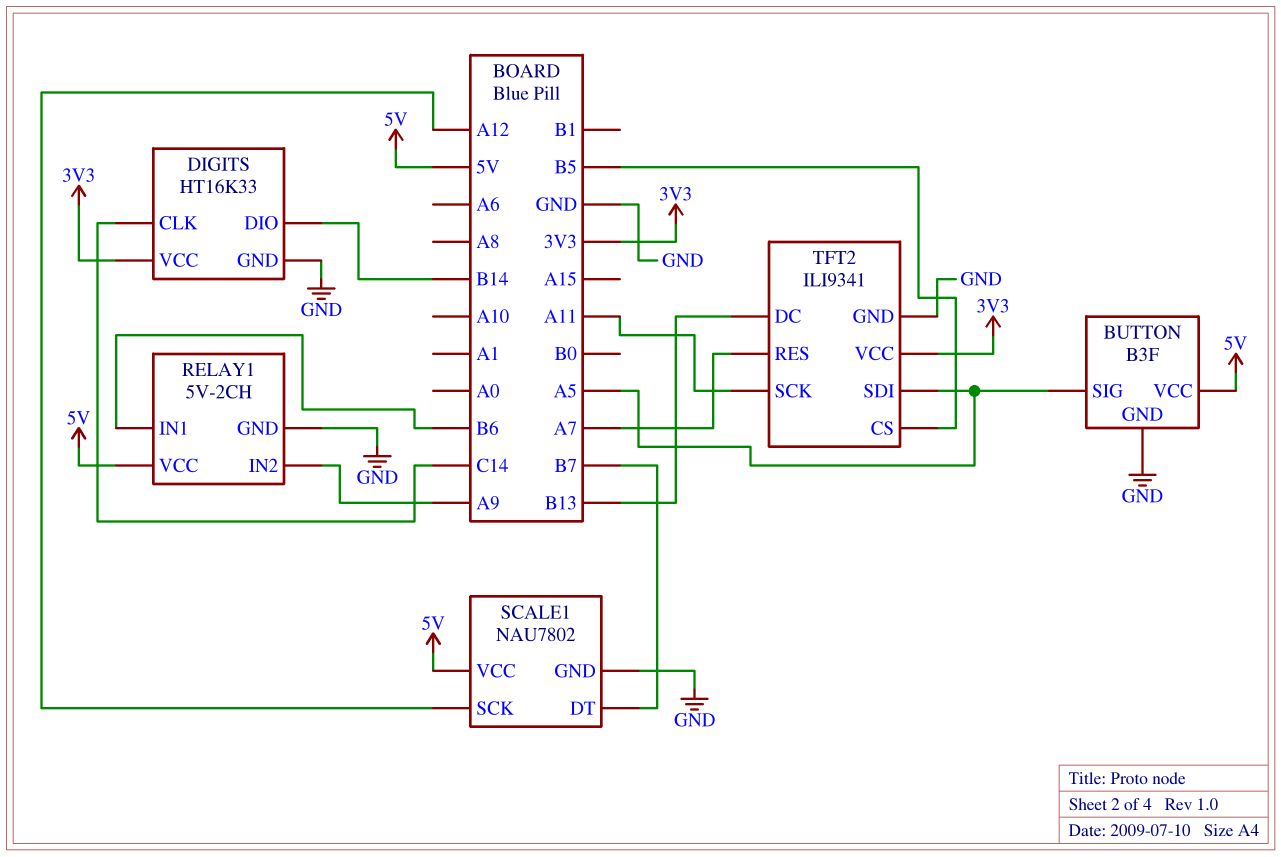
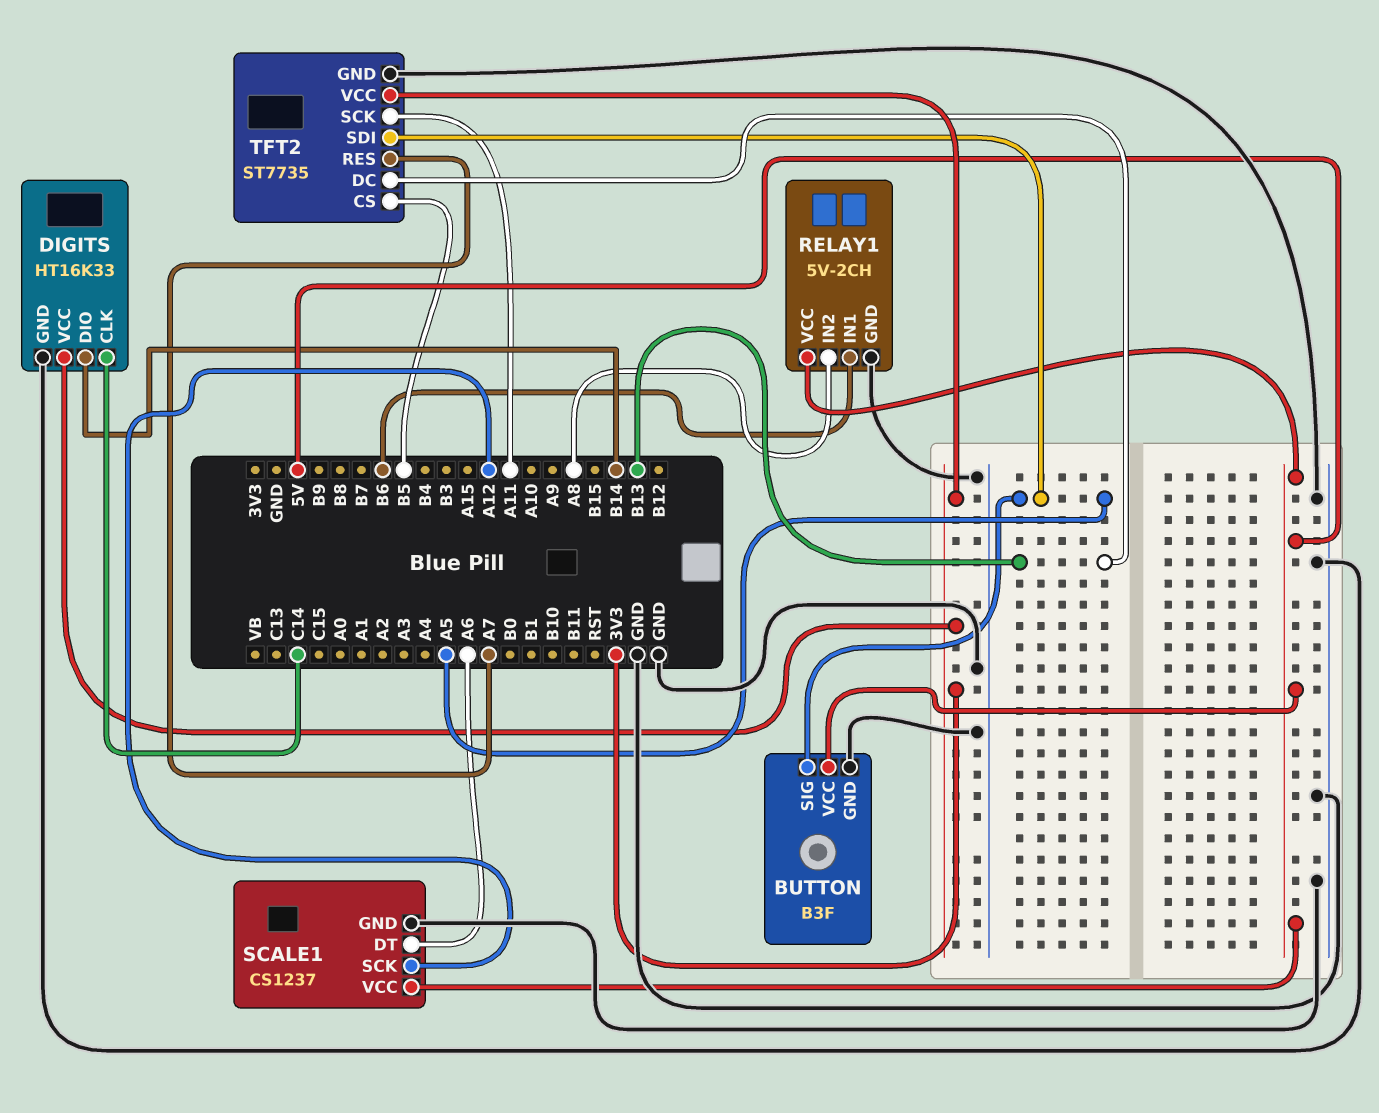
RELAY1 pin IN2: A9 -> A8
SCALE1: NAU7802 -> CS1237
SCALE1 pin DT: B7 -> A6
TFT2: ILI9341 -> ST7735

